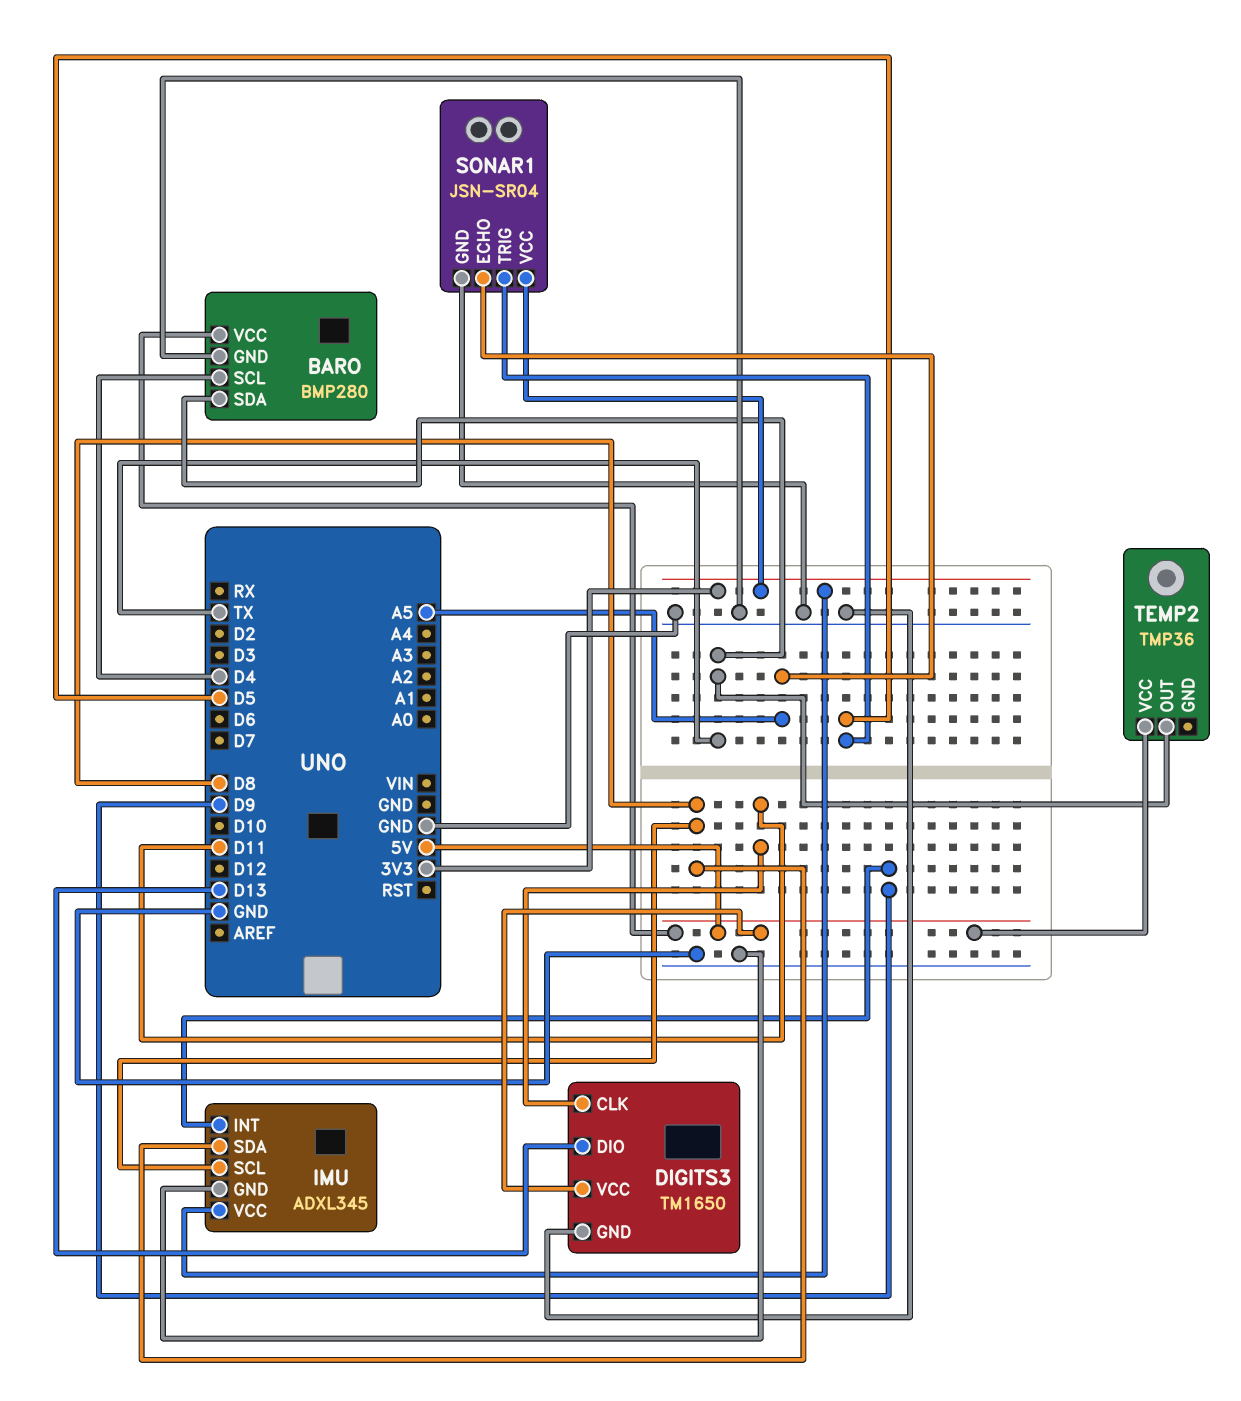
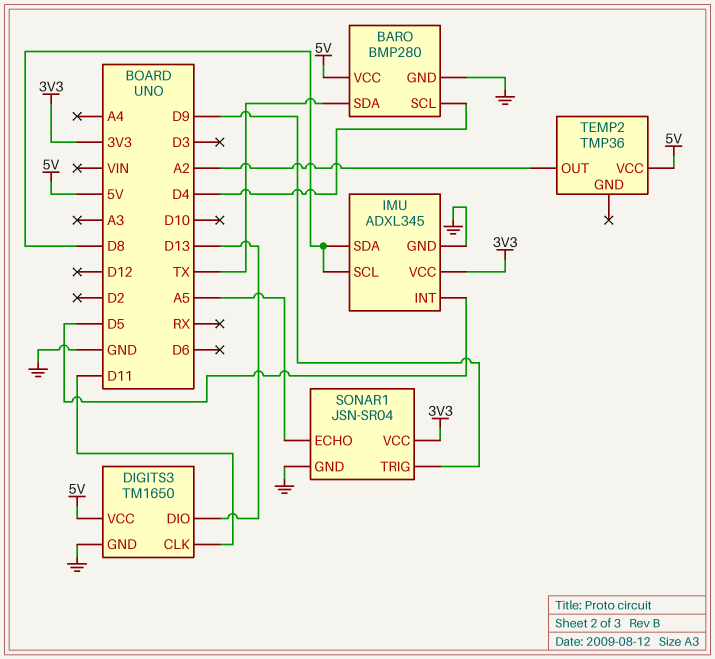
IMU pin INT: D9 -> D5
SONAR1 pin TRIG: D5 -> D9
TEMP2 pin OUT: TX -> A2

